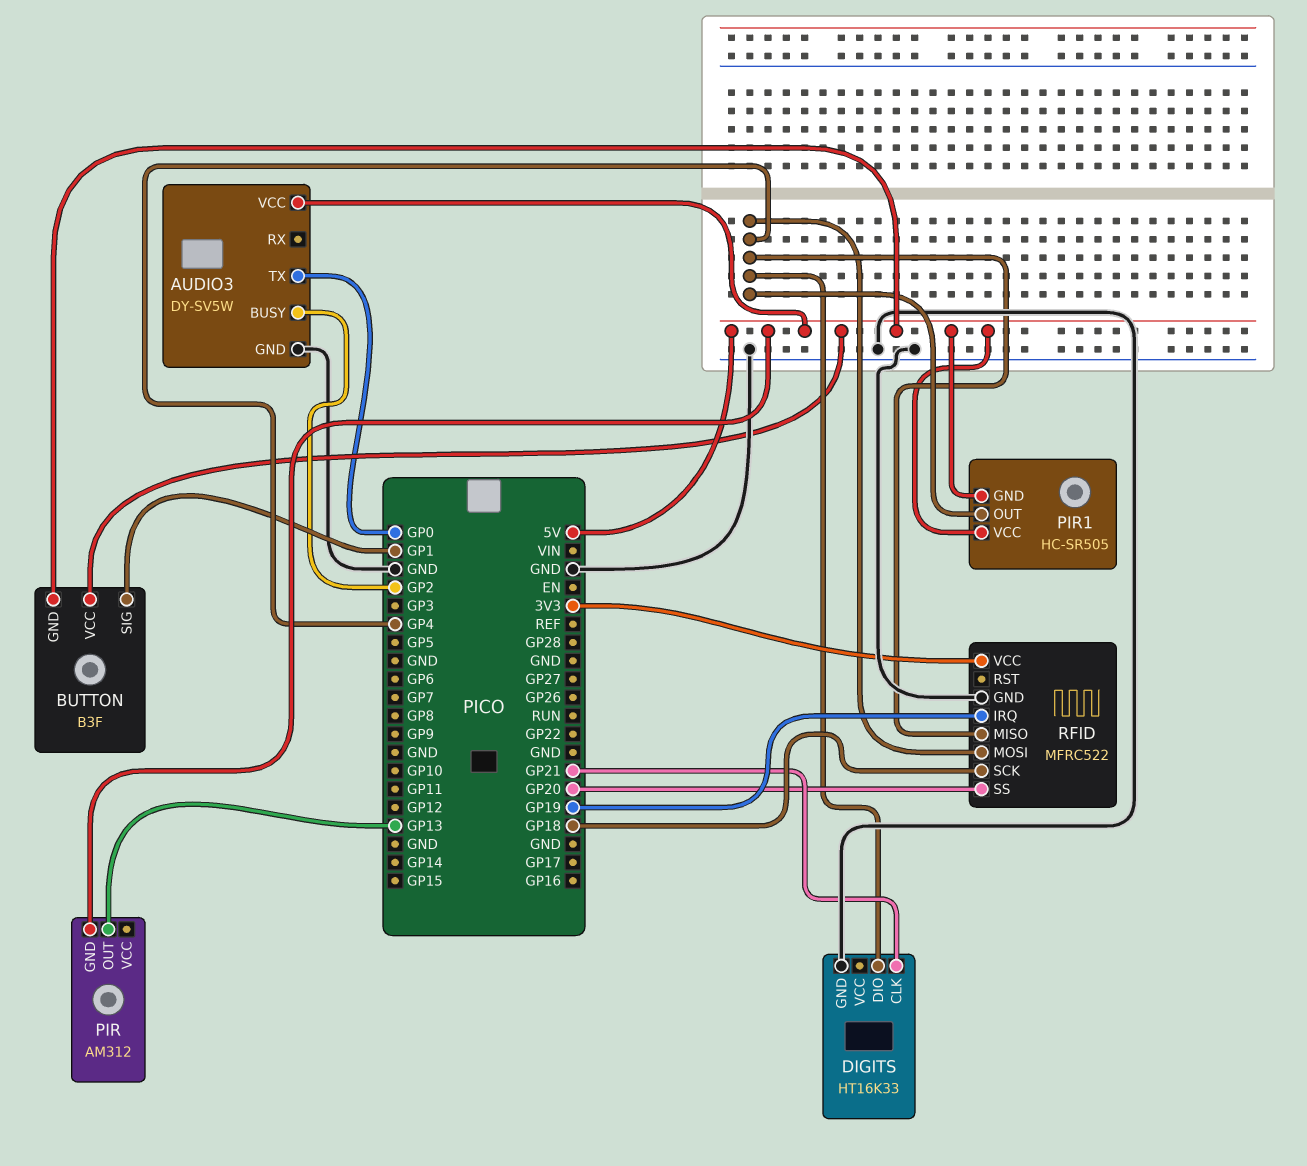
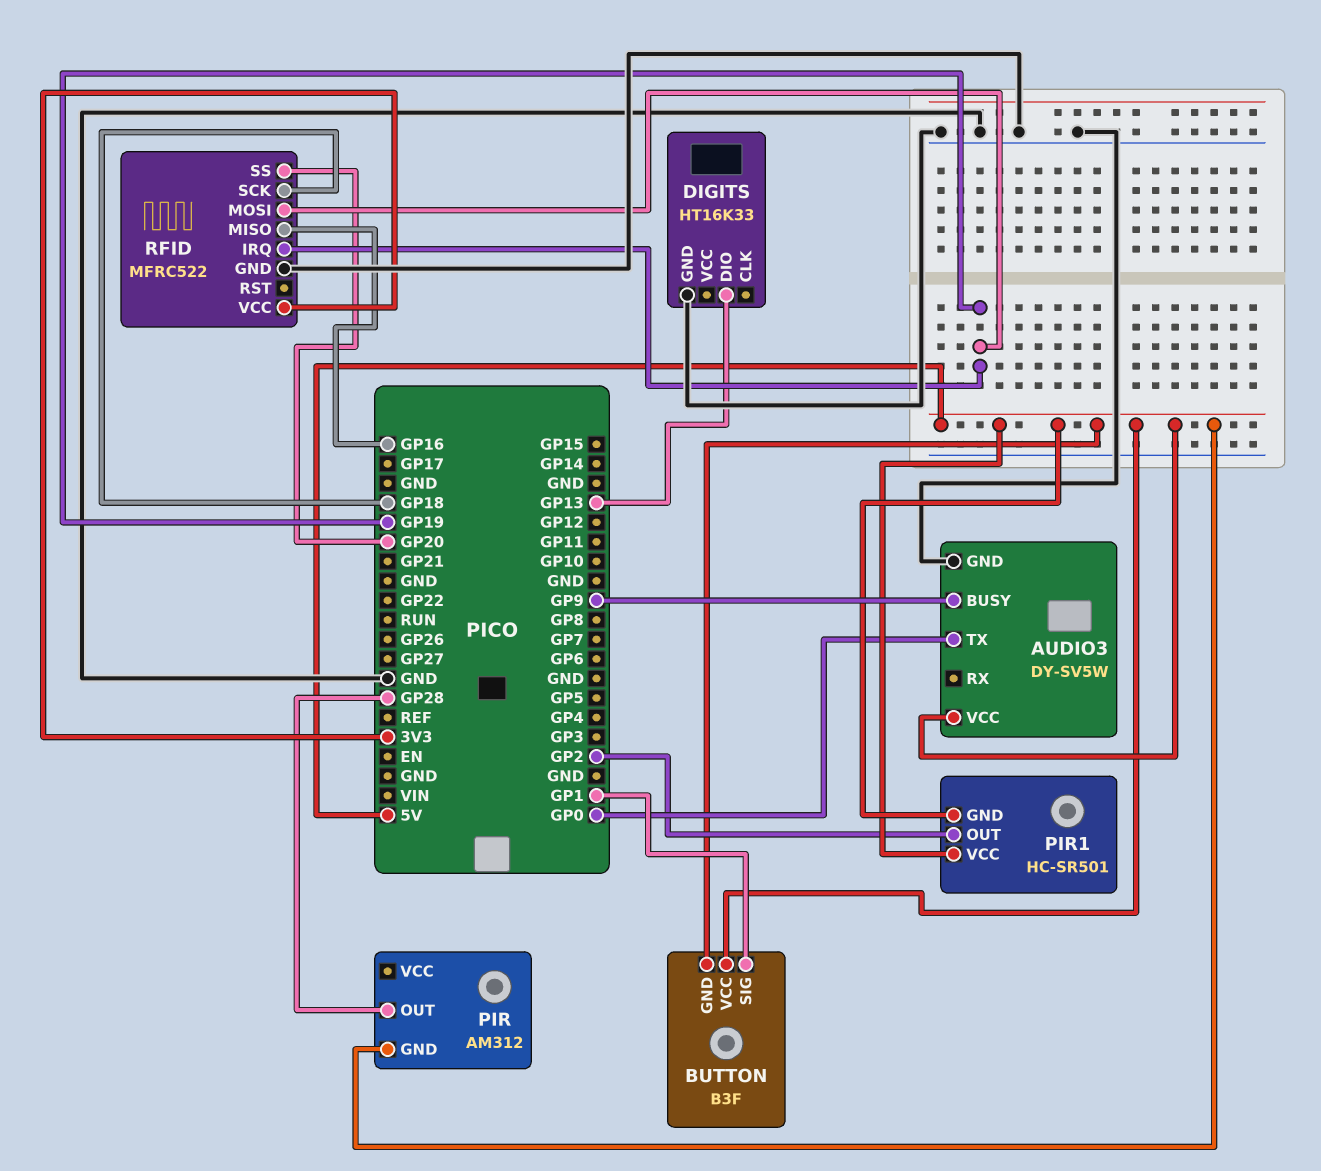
AUDIO3 pin BUSY: GP2 -> GP9
DIGITS pin CLK: GP21 -> none
DIGITS pin DIO: GP4 -> GP13
PIR pin OUT: GP13 -> GP28
PIR1: HC-SR505 -> HC-SR501
PIR1 pin OUT: GP4 -> GP2
RFID pin MISO: GP4 -> GP16
RFID pin MOSI: GP4 -> GP19

